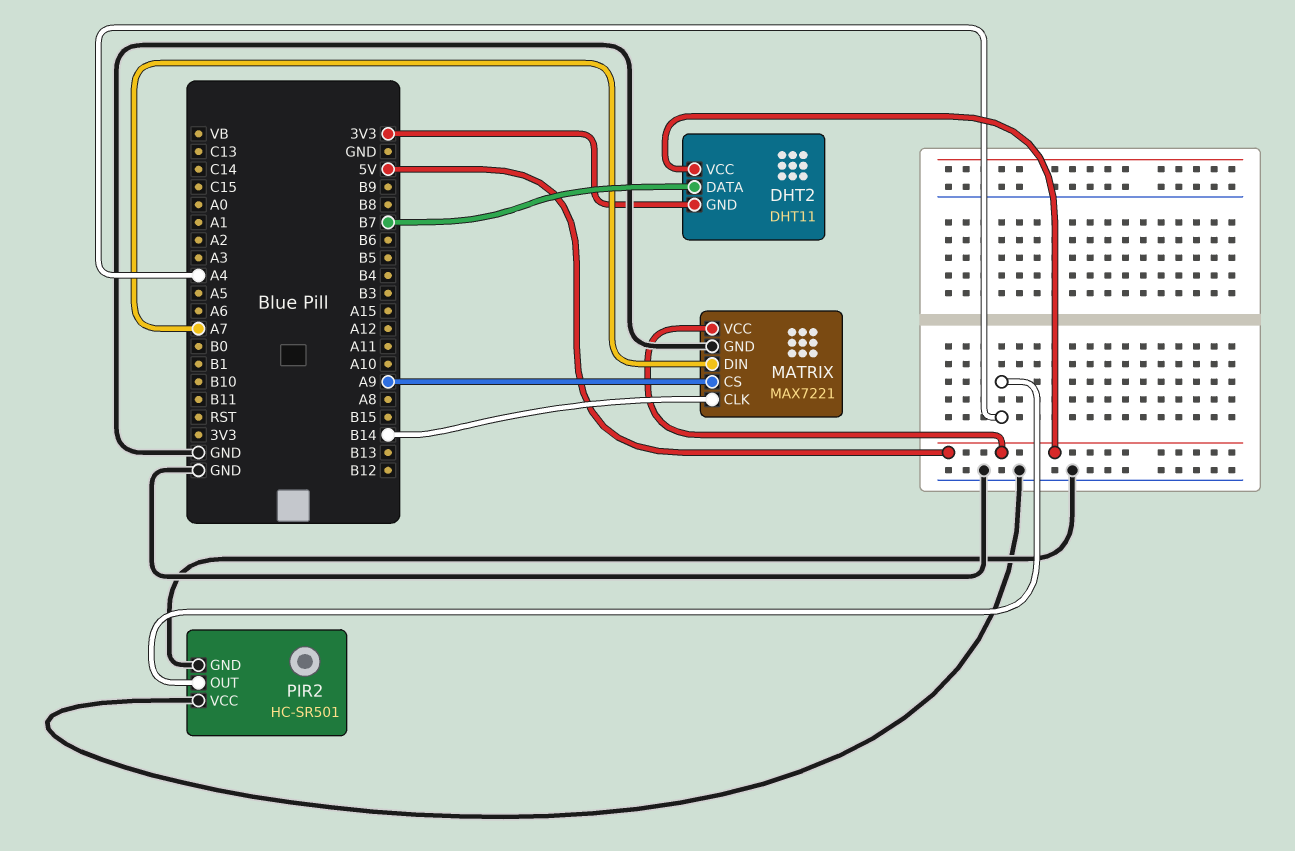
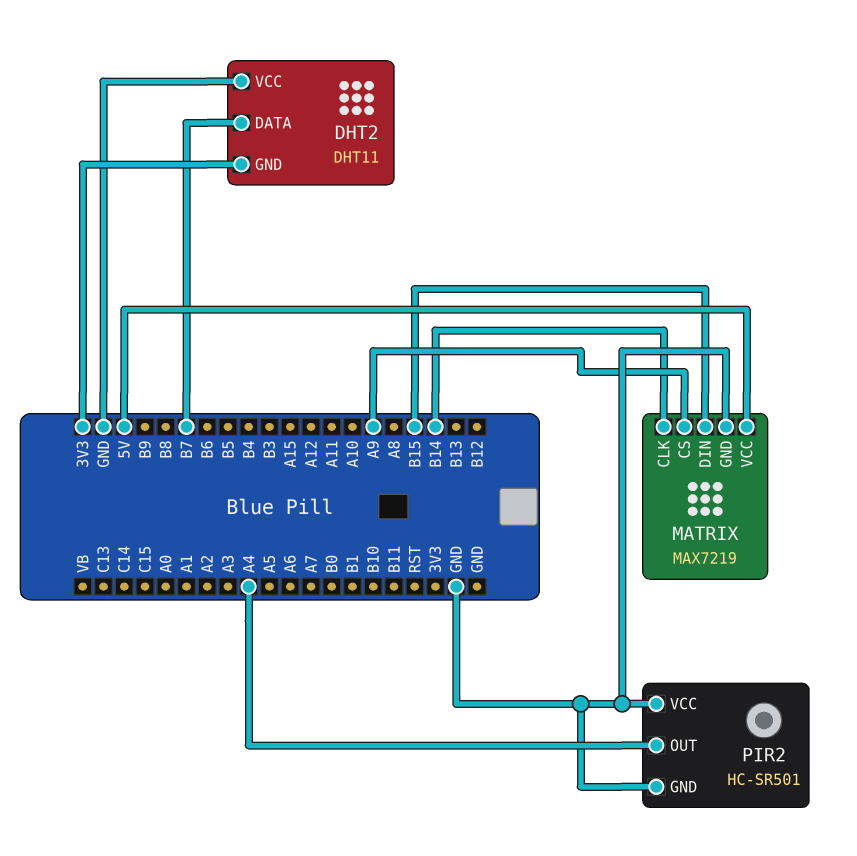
DHT2 pin VCC: 5V -> GND
MATRIX: MAX7221 -> MAX7219
MATRIX pin DIN: A7 -> B15

